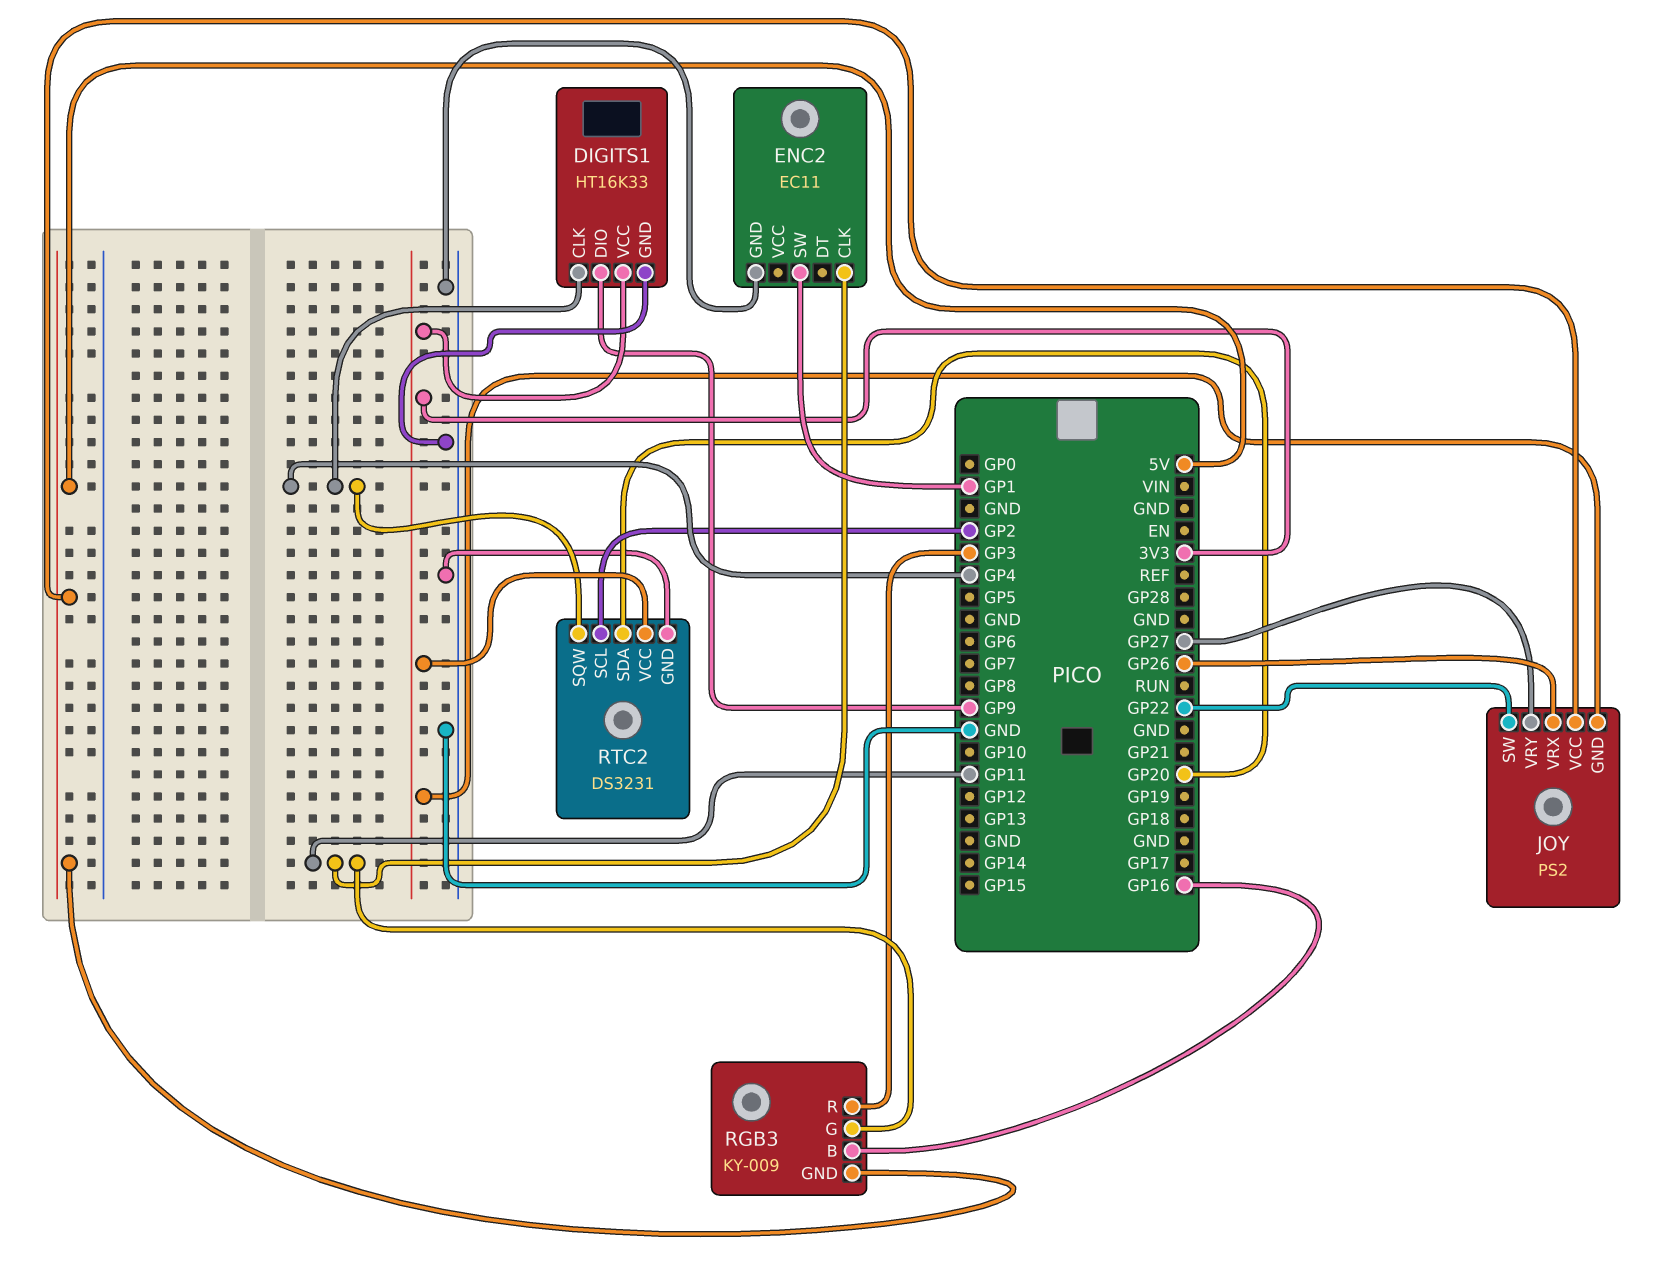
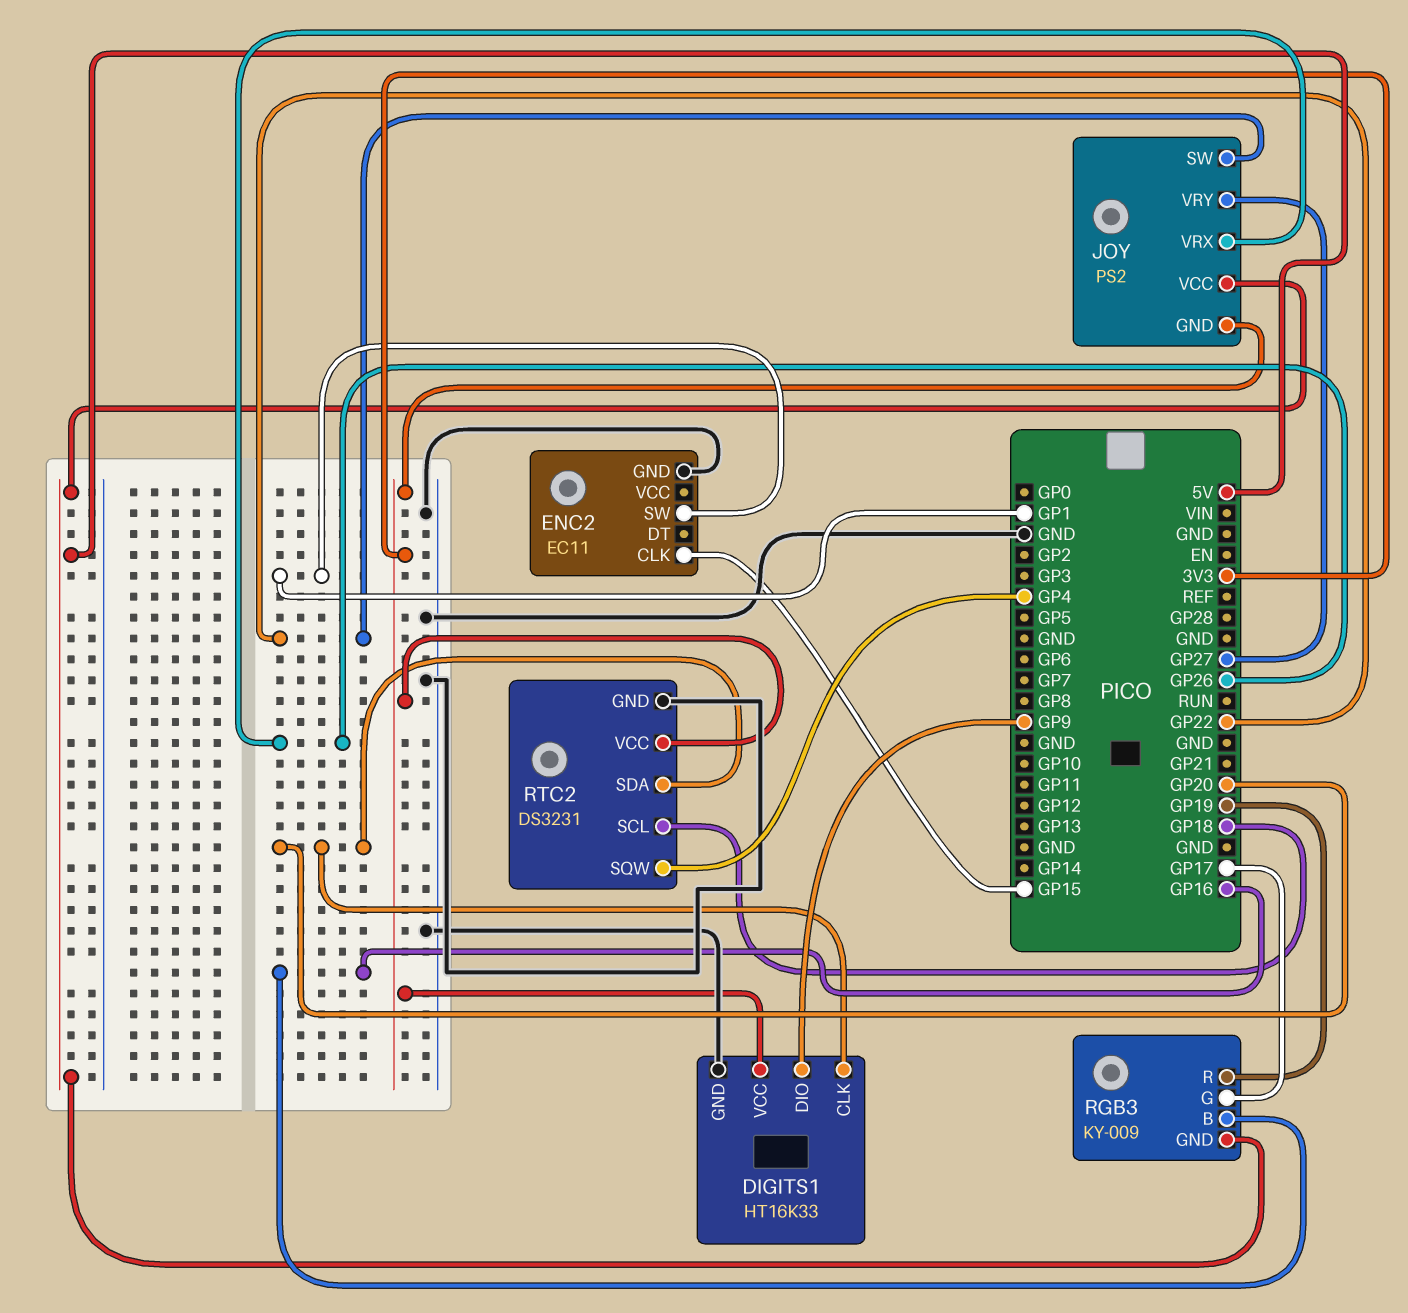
DIGITS1 pin CLK: GP4 -> GP20
ENC2 pin CLK: GP11 -> GP15
RGB3 pin G: GP11 -> GP17
RGB3 pin R: GP3 -> GP19
RTC2 pin SCL: GP2 -> GP18

